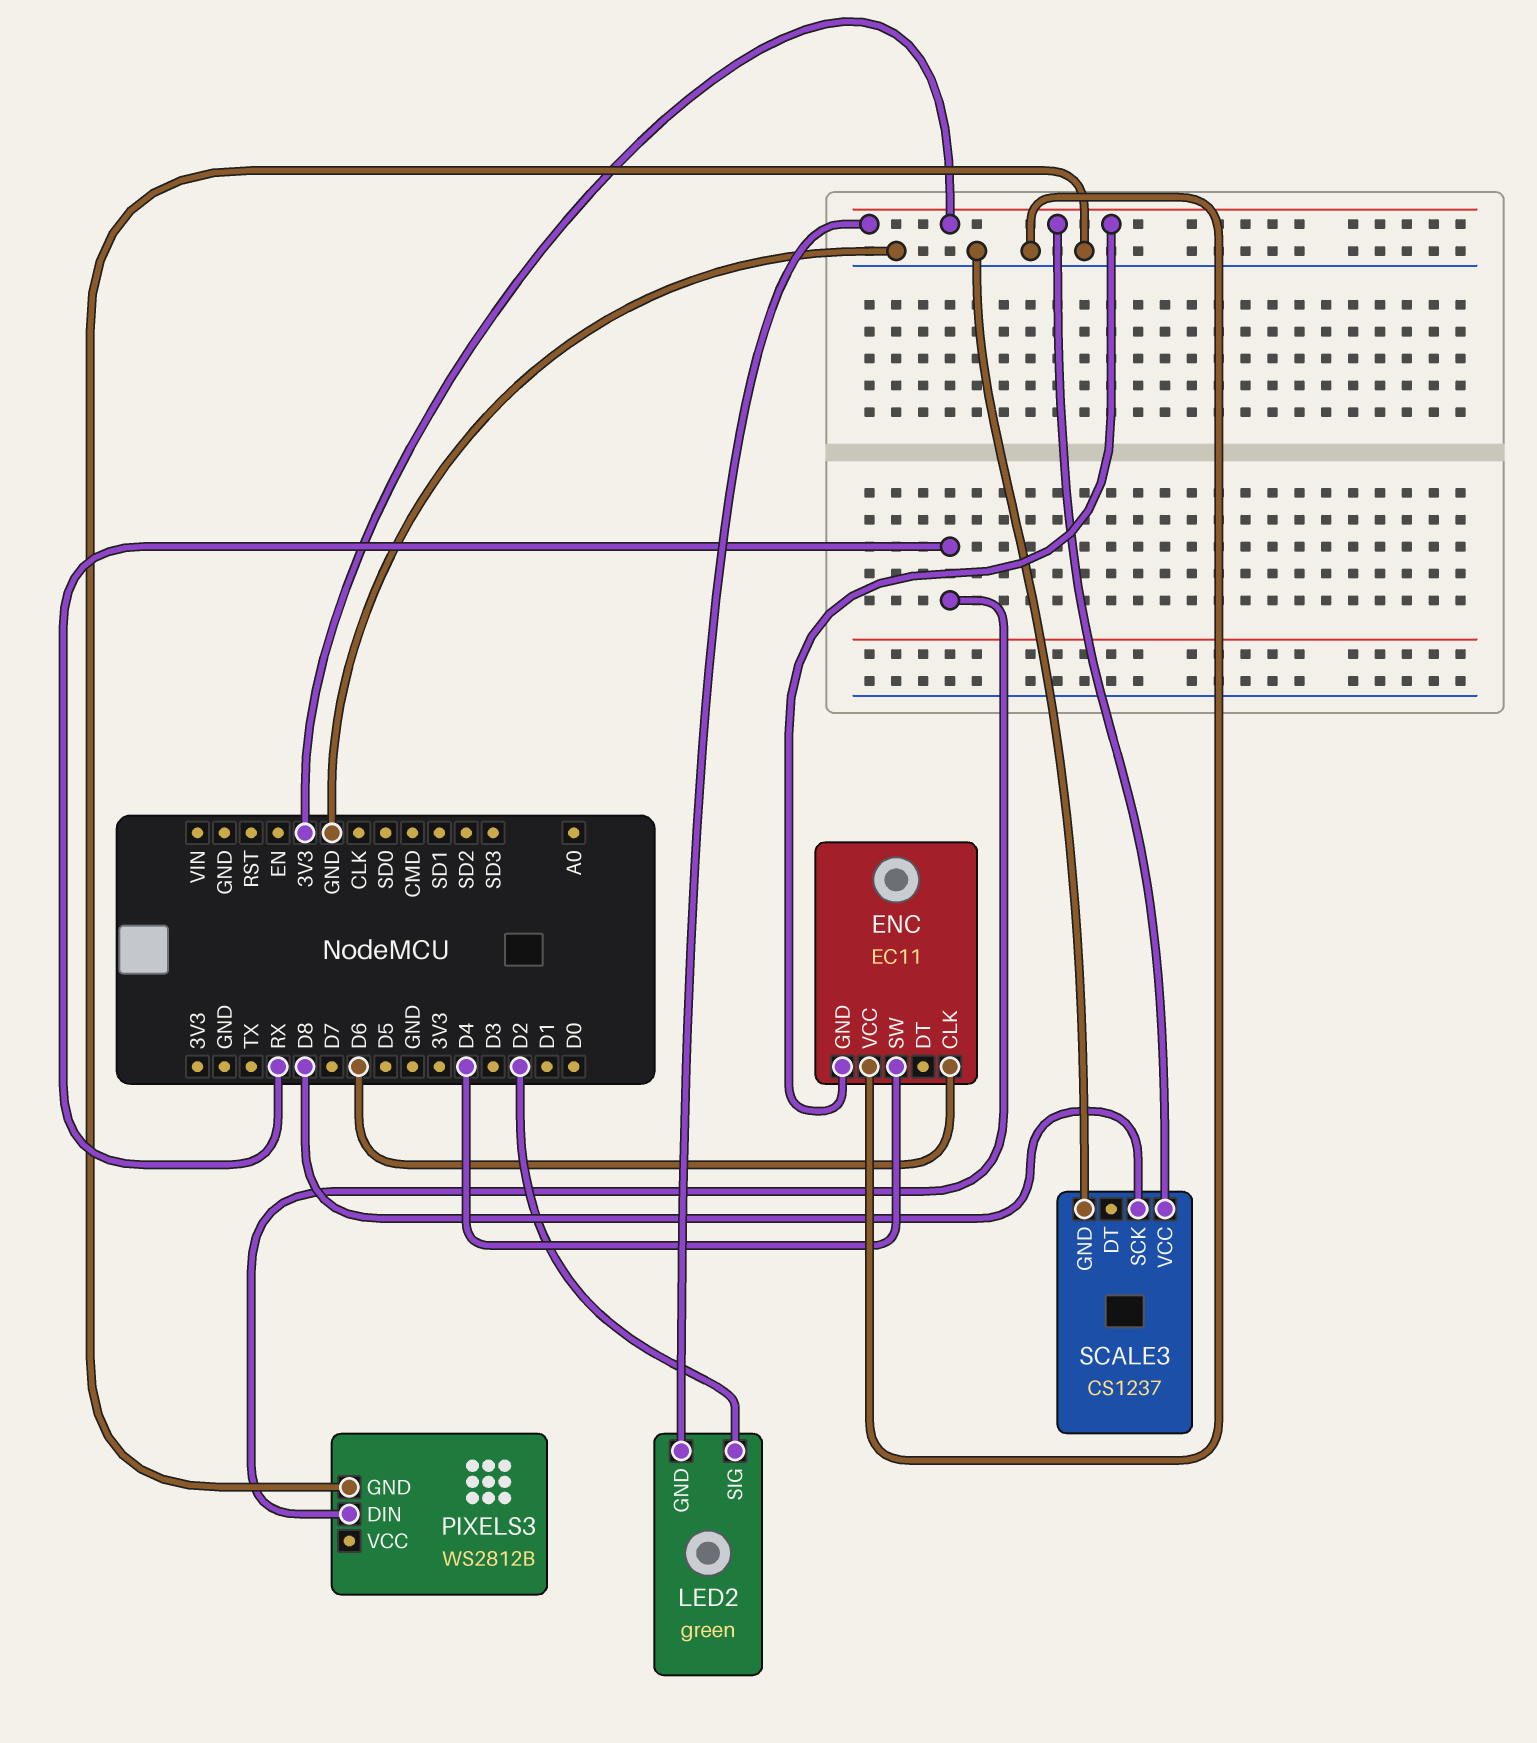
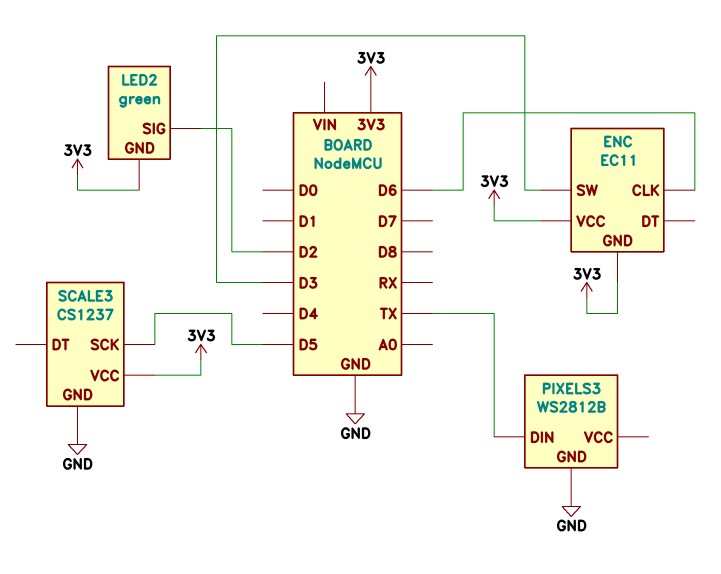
ENC pin SW: D4 -> D3
ENC pin VCC: GND -> 3V3
PIXELS3 pin DIN: RX -> TX
SCALE3 pin SCK: D8 -> D5

